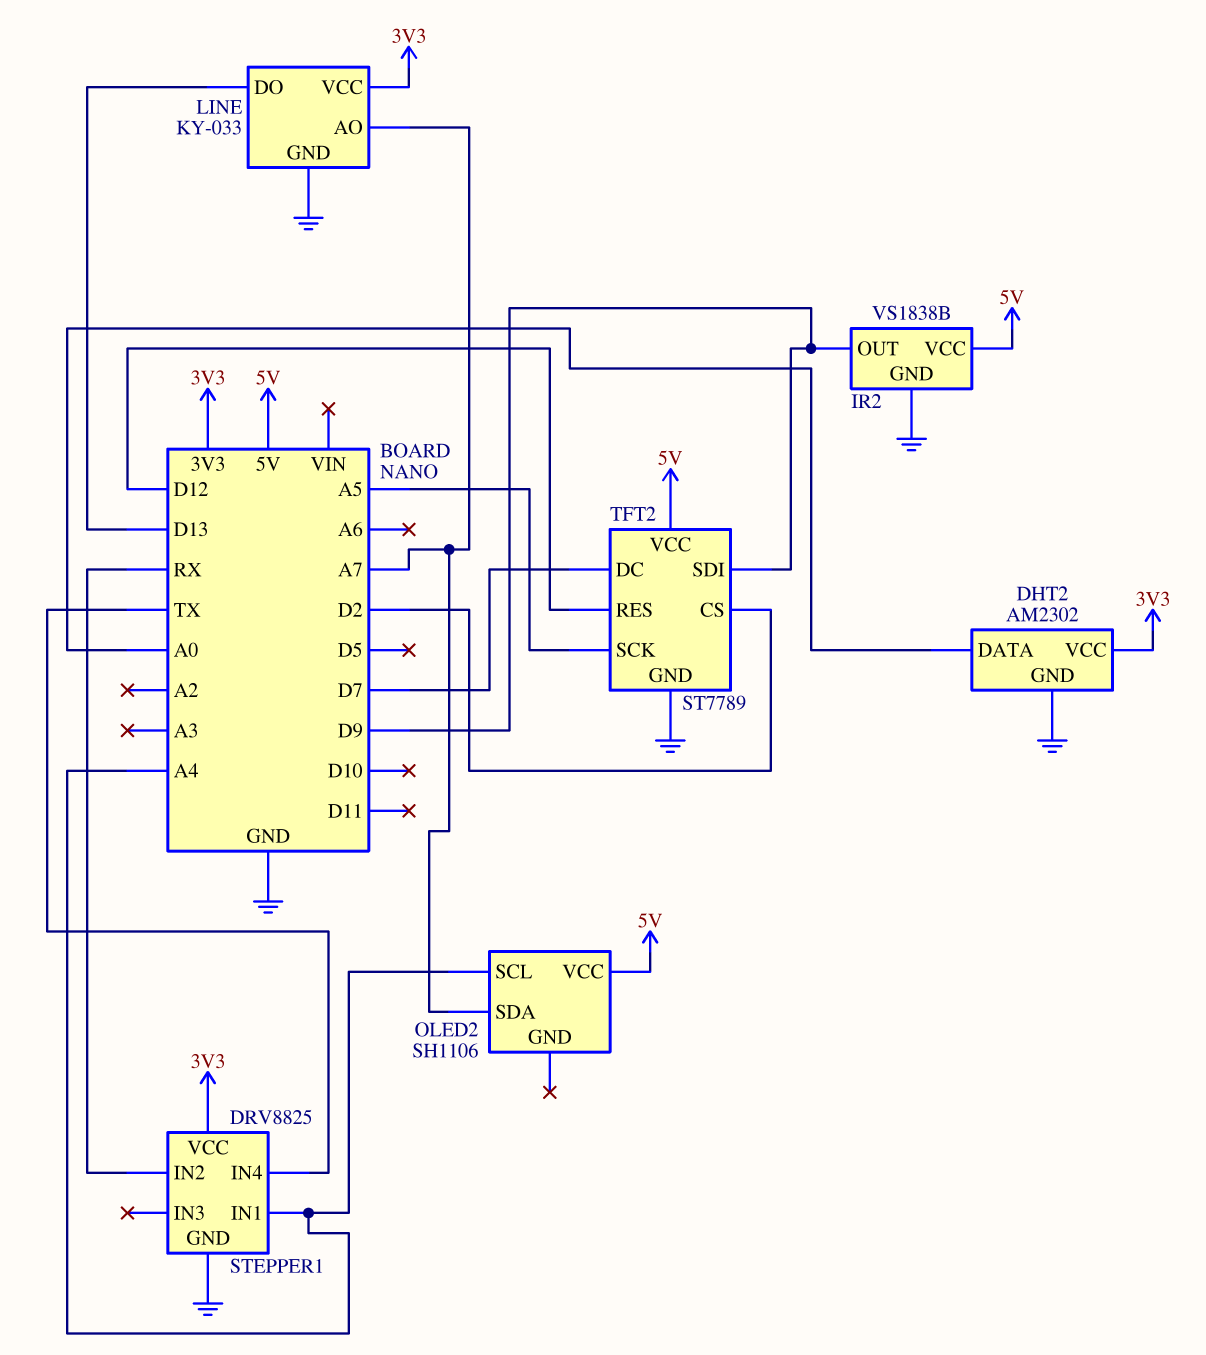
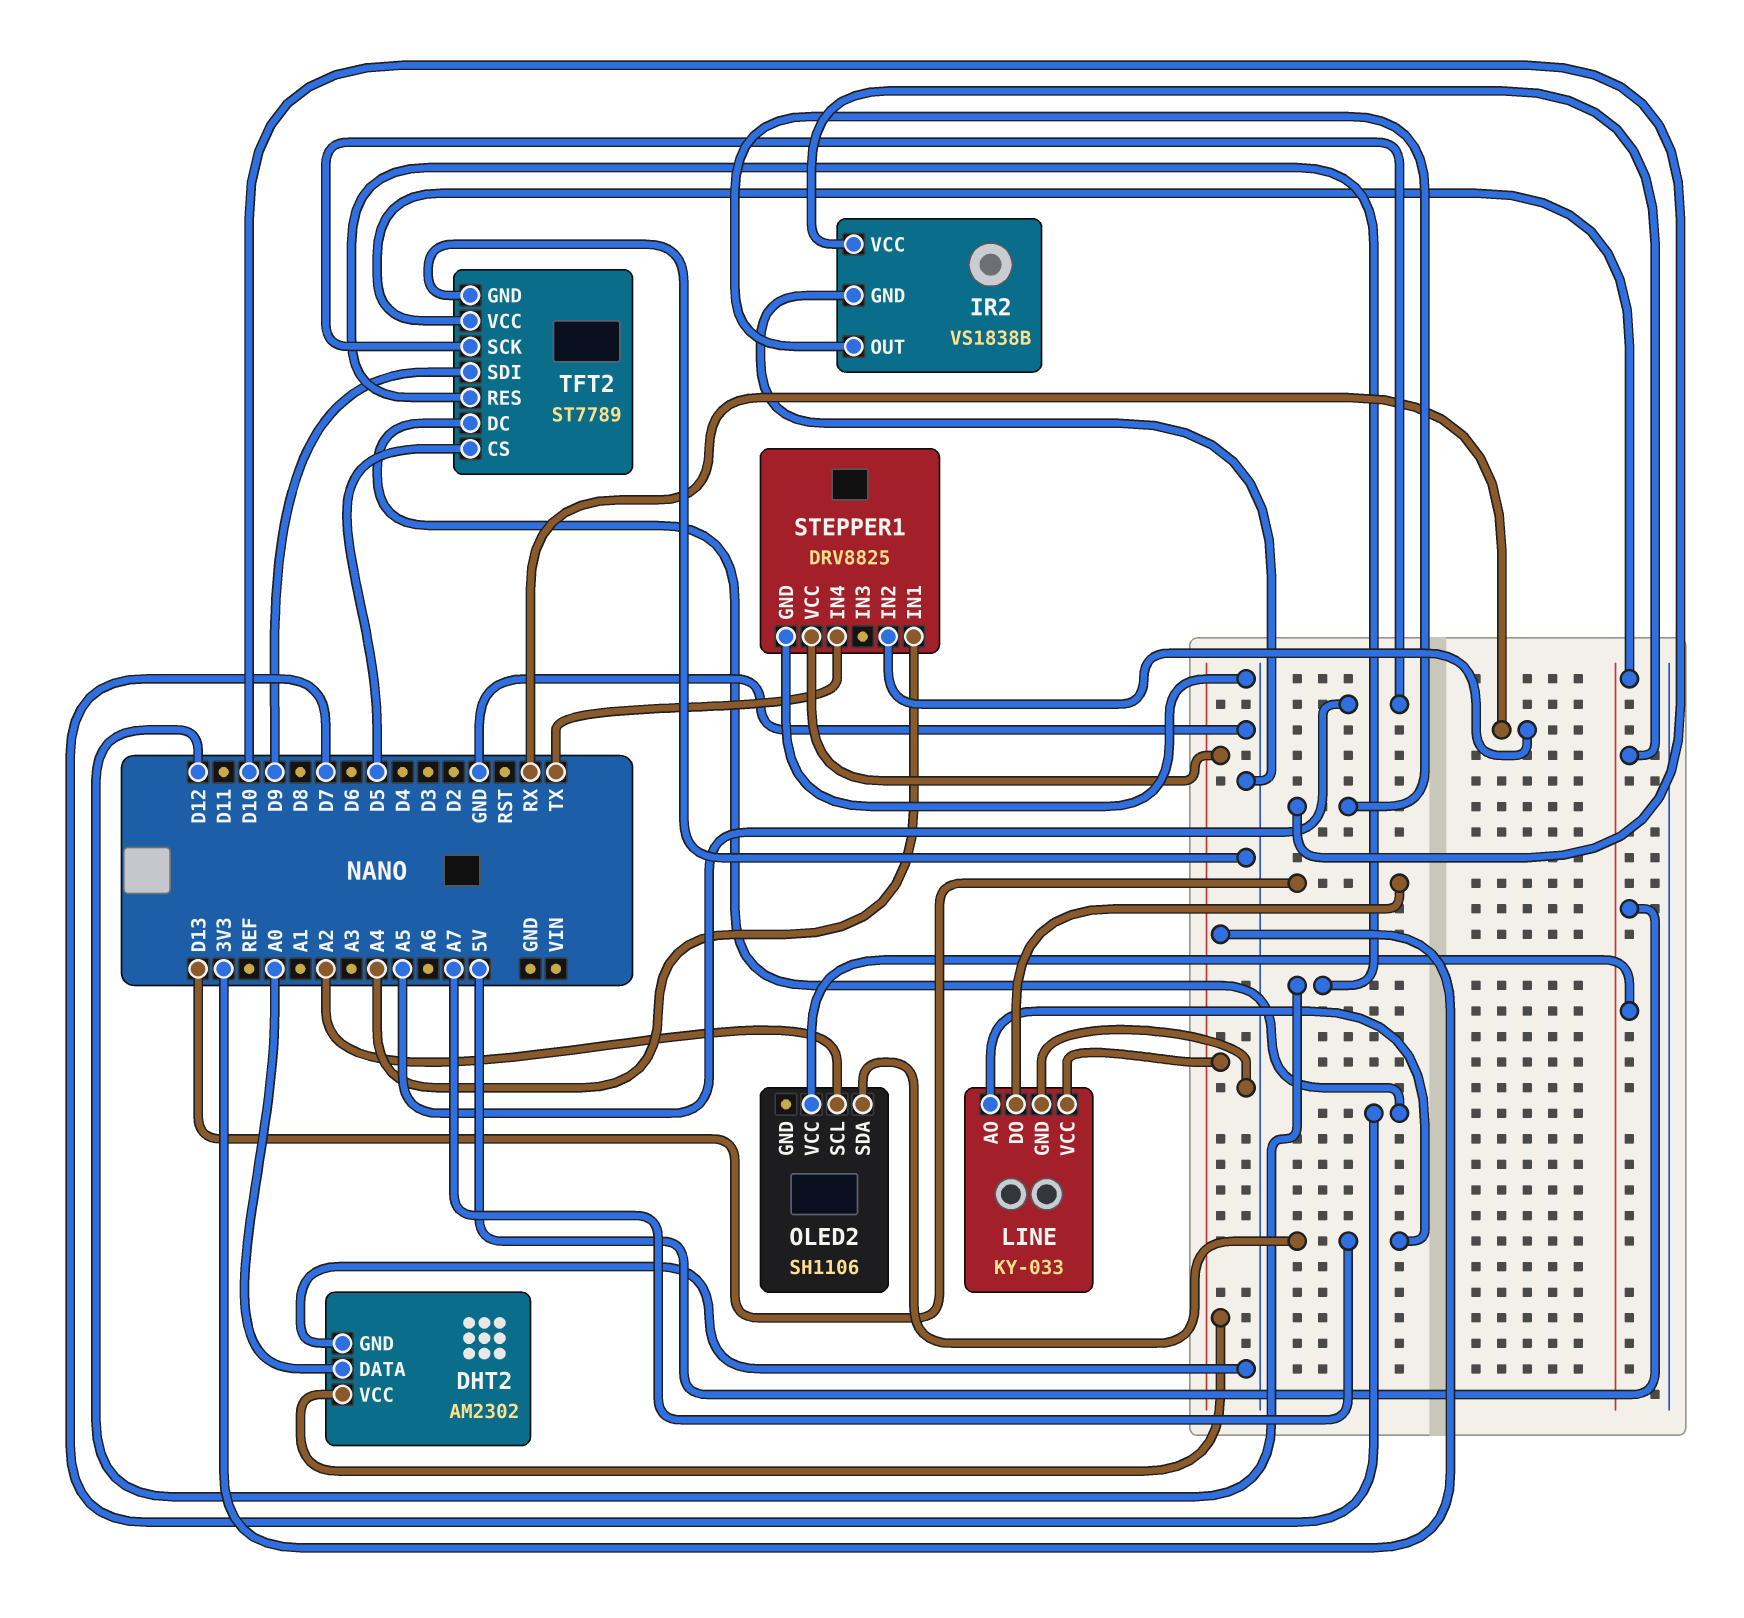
IR2 pin OUT: D9 -> D10
OLED2 pin SCL: A4 -> A2
TFT2 pin CS: D2 -> D5

